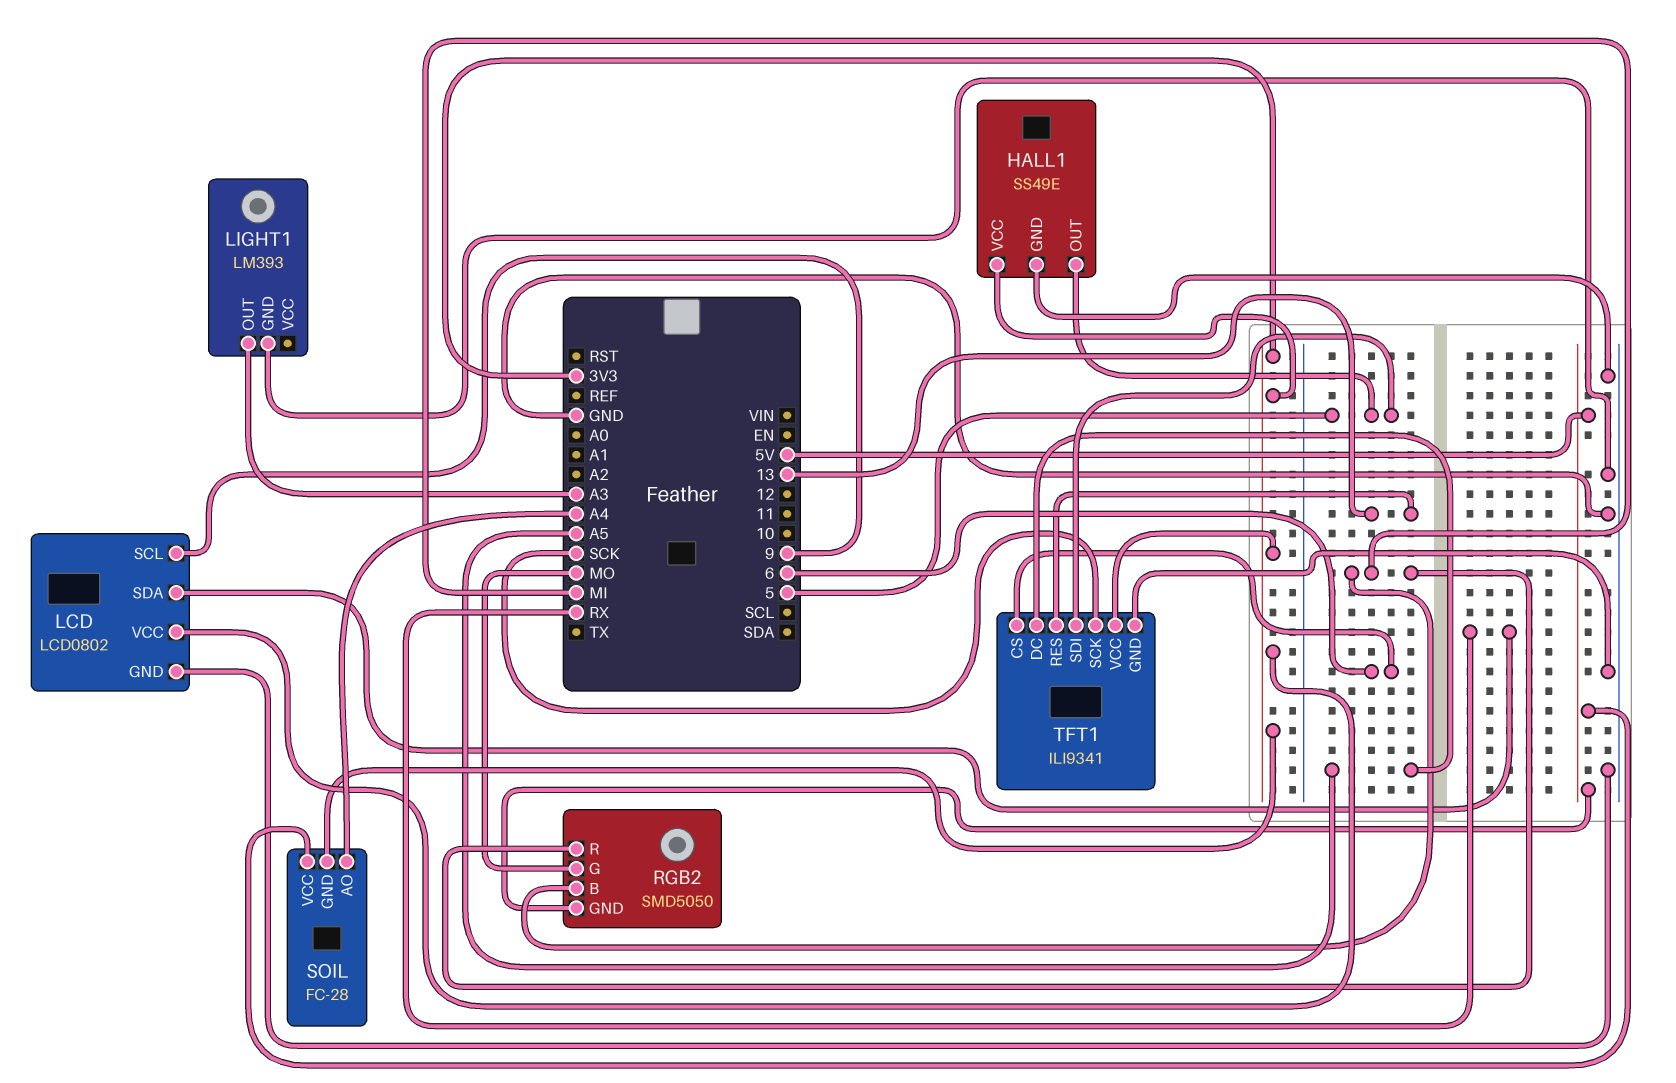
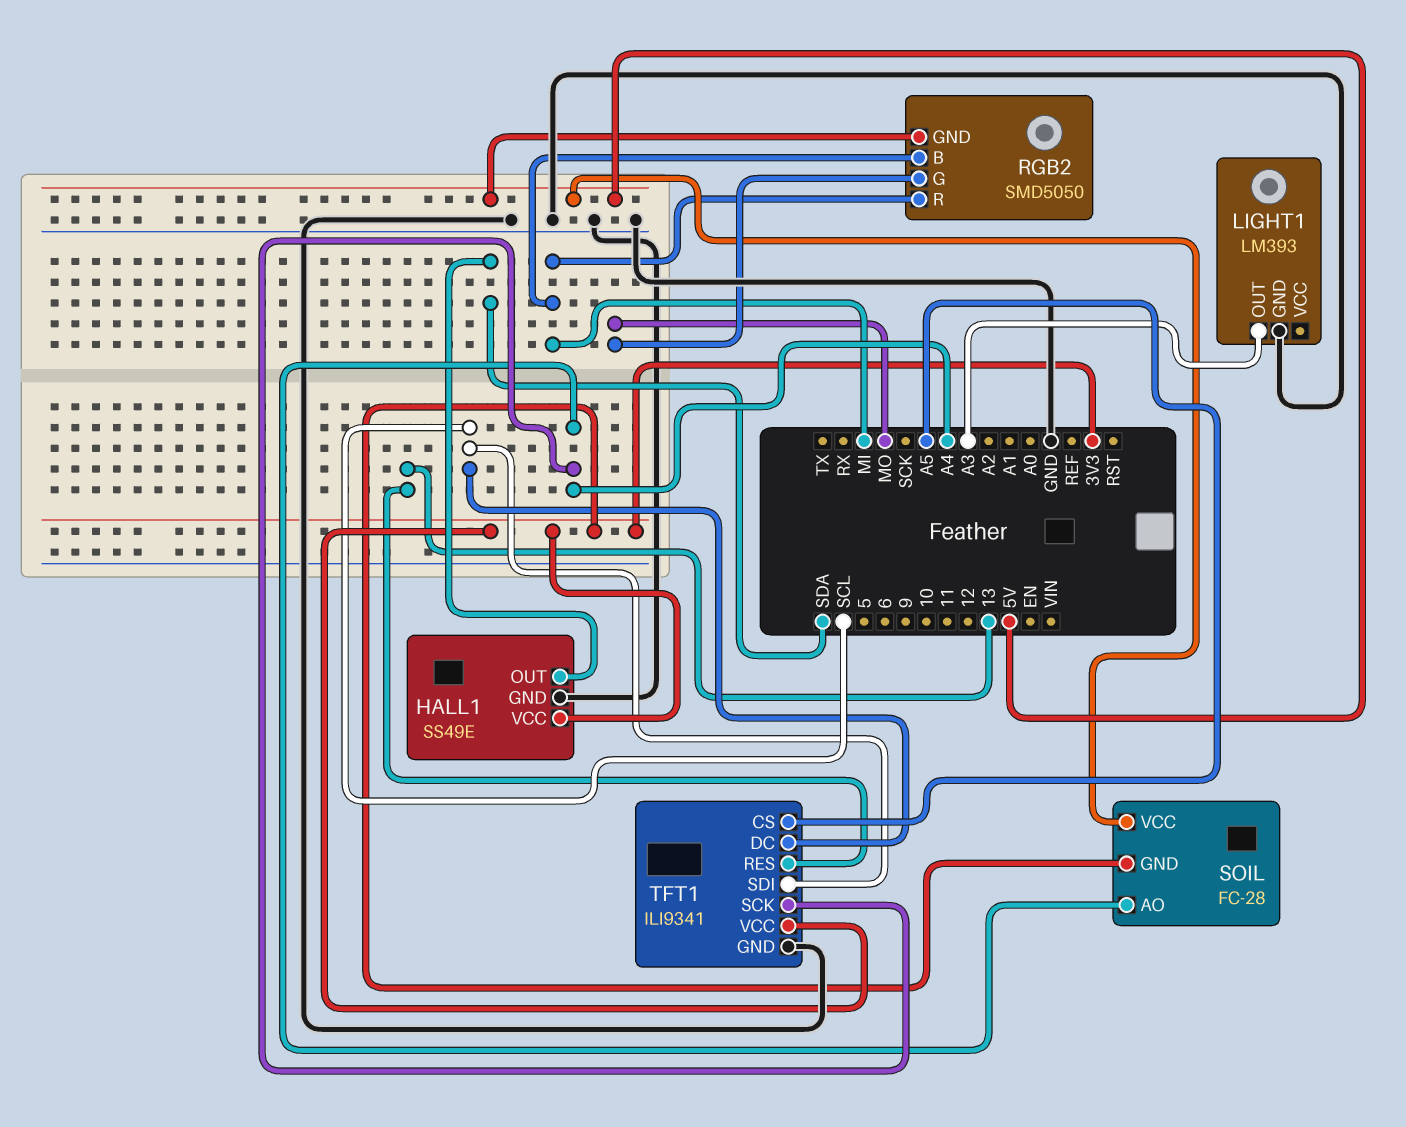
HALL1 pin OUT: 5 -> SDA
LCD: LCD0802 -> none
LCD pin GND: GND -> none
LCD pin SCL: 9 -> none
LCD pin SDA: RX -> none
LCD pin VCC: 3V3 -> none
TFT1 pin CS: 6 -> A5
TFT1 pin DC: A5 -> SCL
TFT1 pin SCK: SCK -> A4
TFT1 pin SDI: 5 -> SCL

